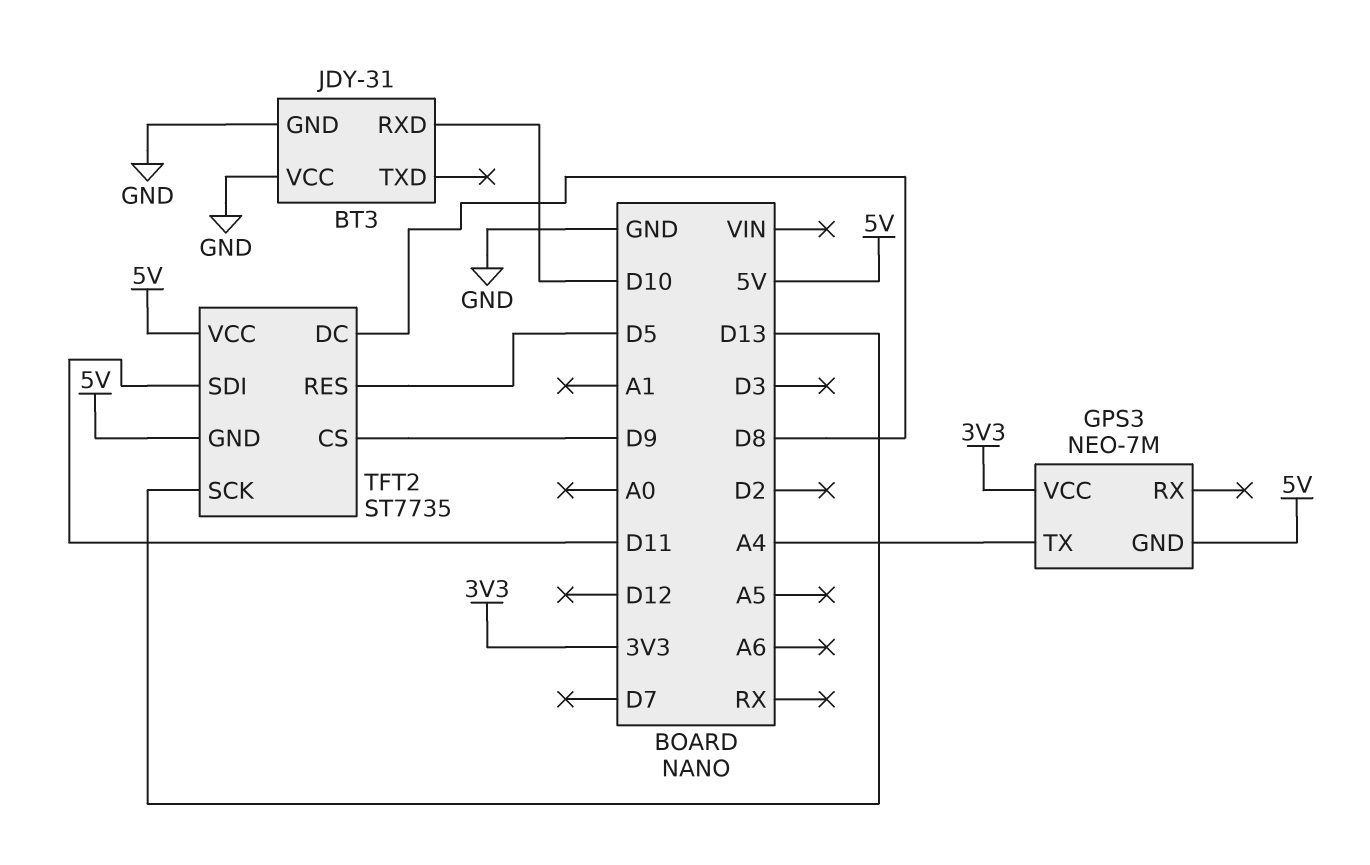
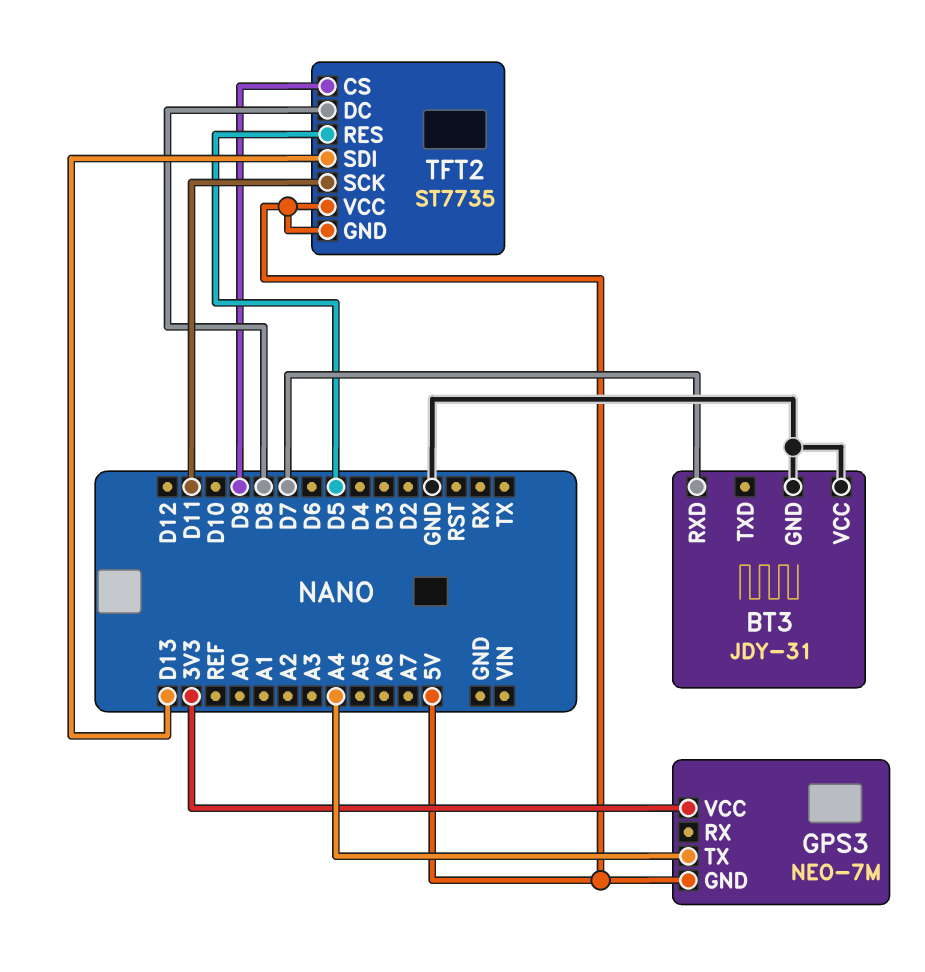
BT3 pin RXD: D10 -> D7
TFT2 pin SCK: D13 -> D11
TFT2 pin SDI: D11 -> D13

